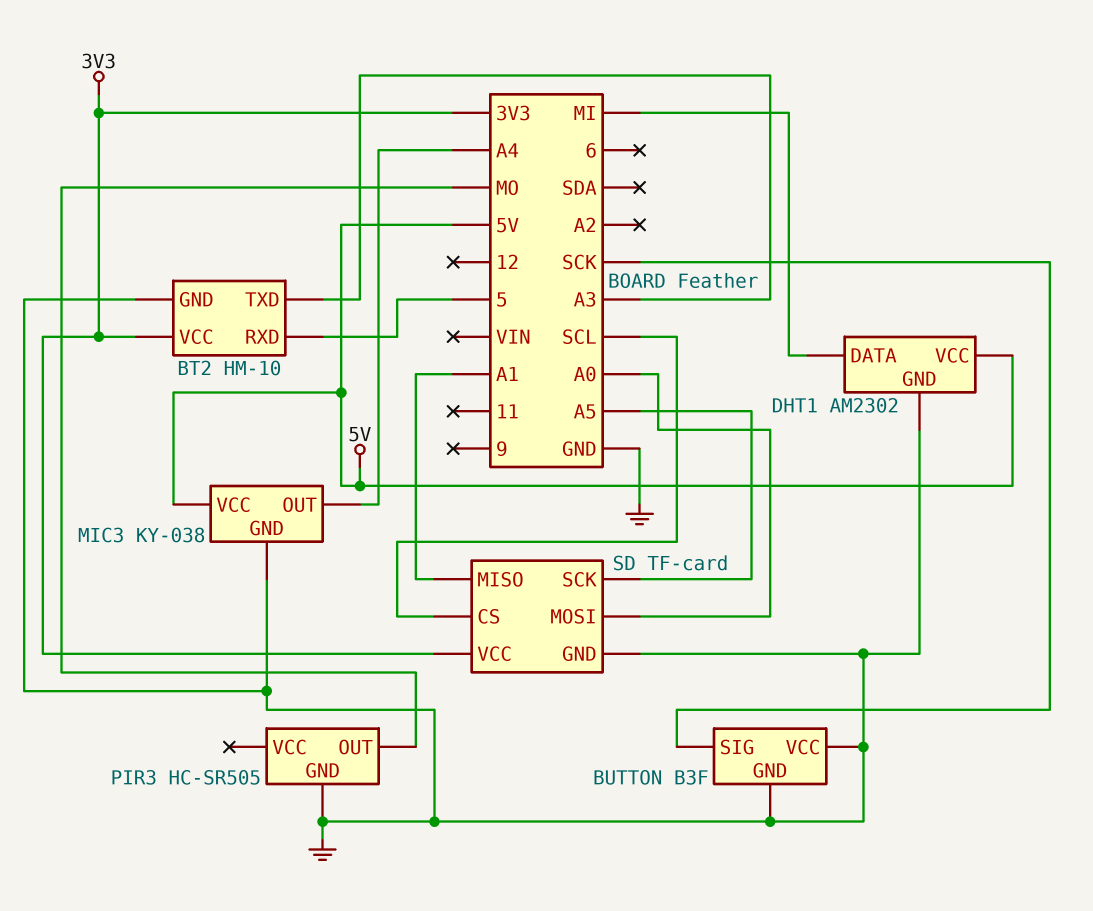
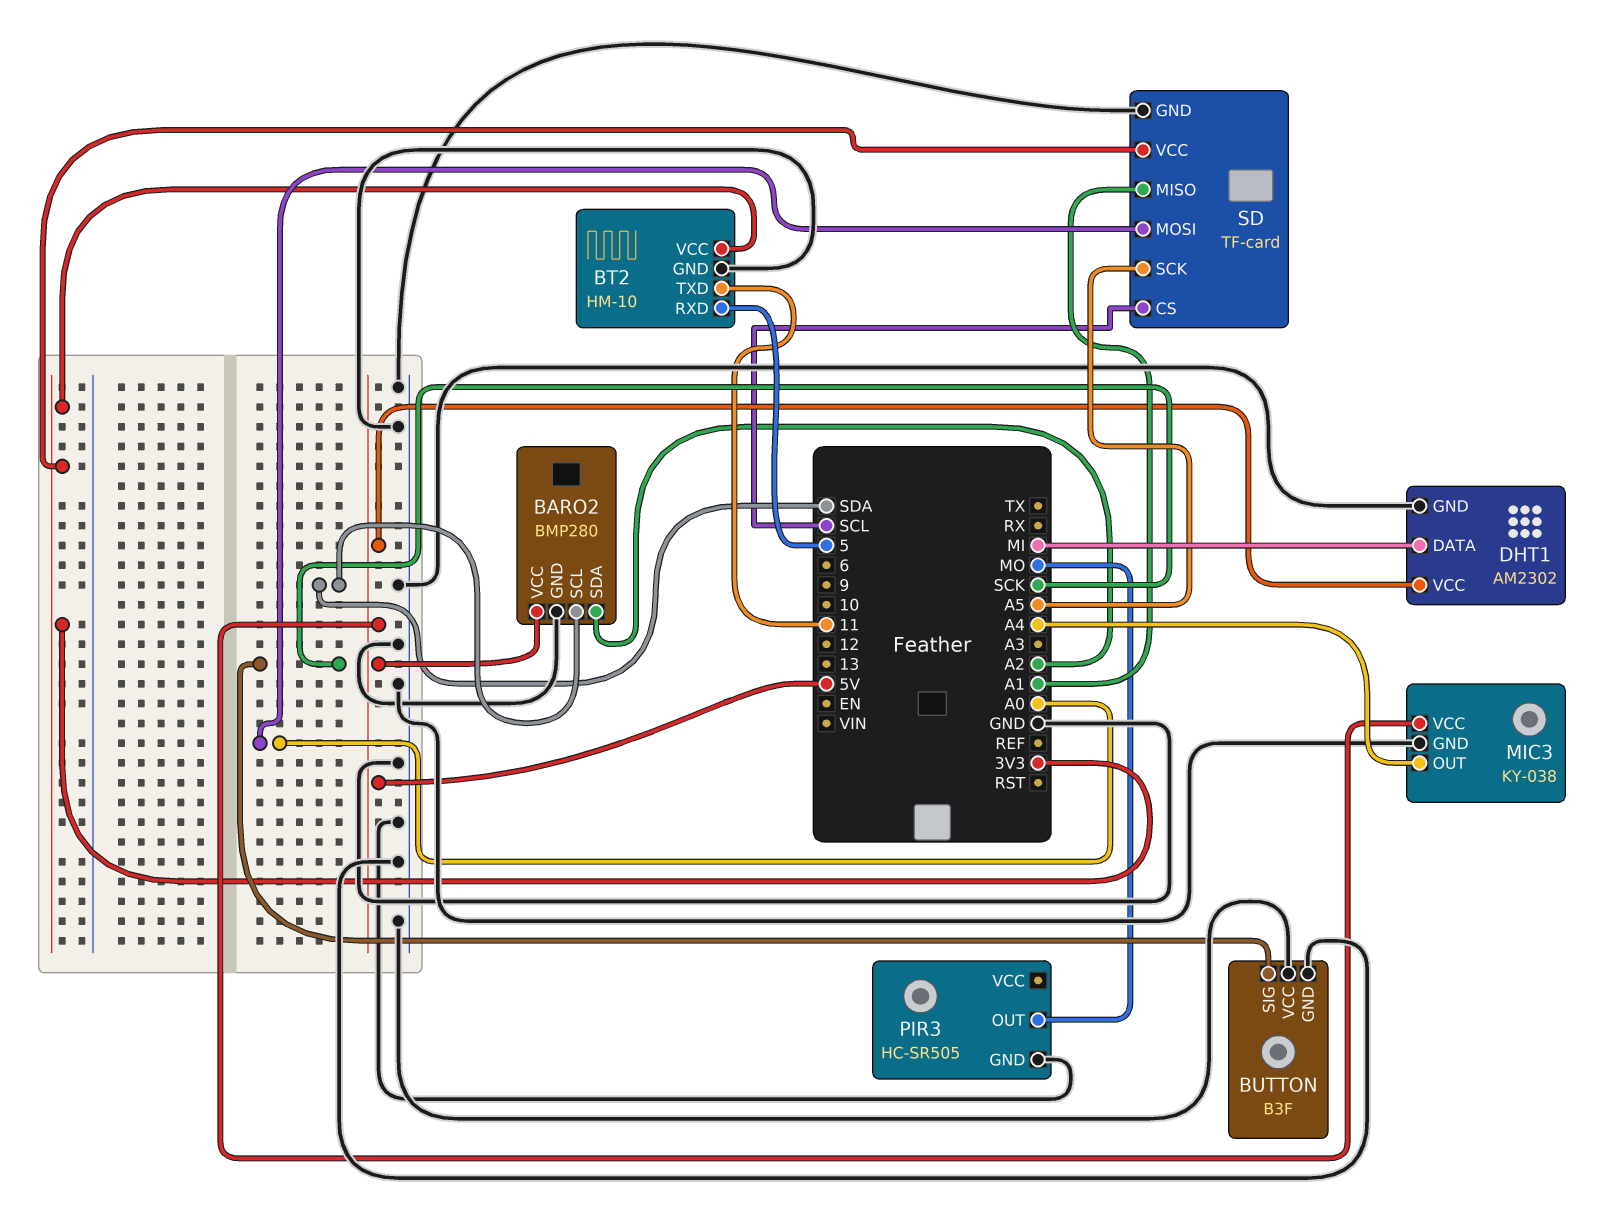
BARO2: none -> BMP280
BARO2 pin GND: none -> GND
BARO2 pin SCL: none -> SDA
BARO2 pin SDA: none -> A2
BARO2 pin VCC: none -> 5V
BT2 pin TXD: A3 -> 11

